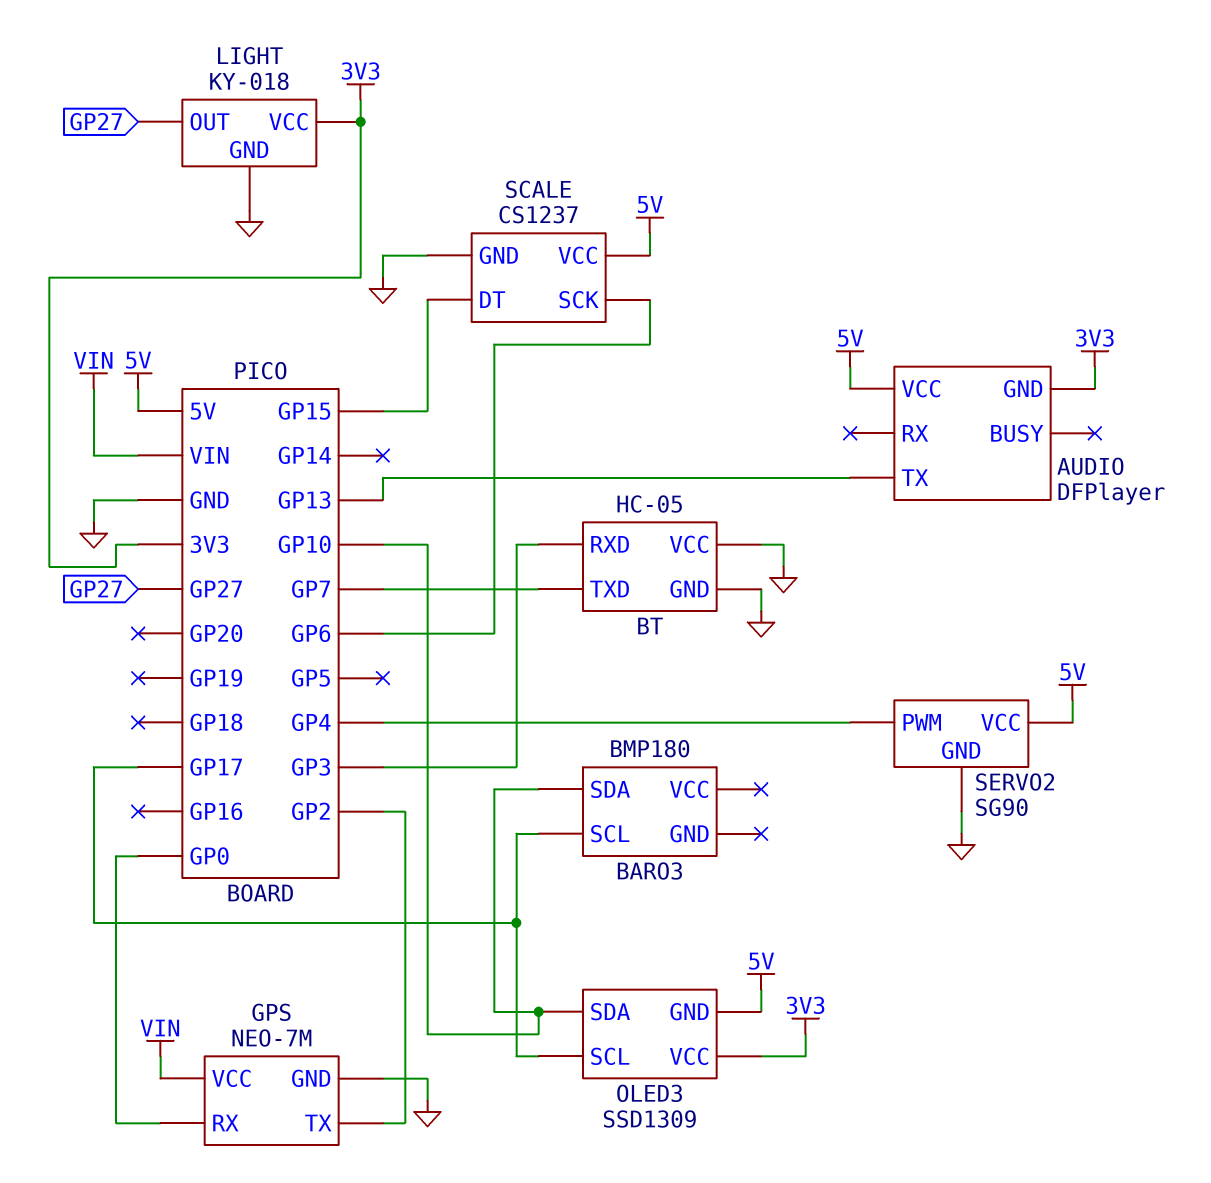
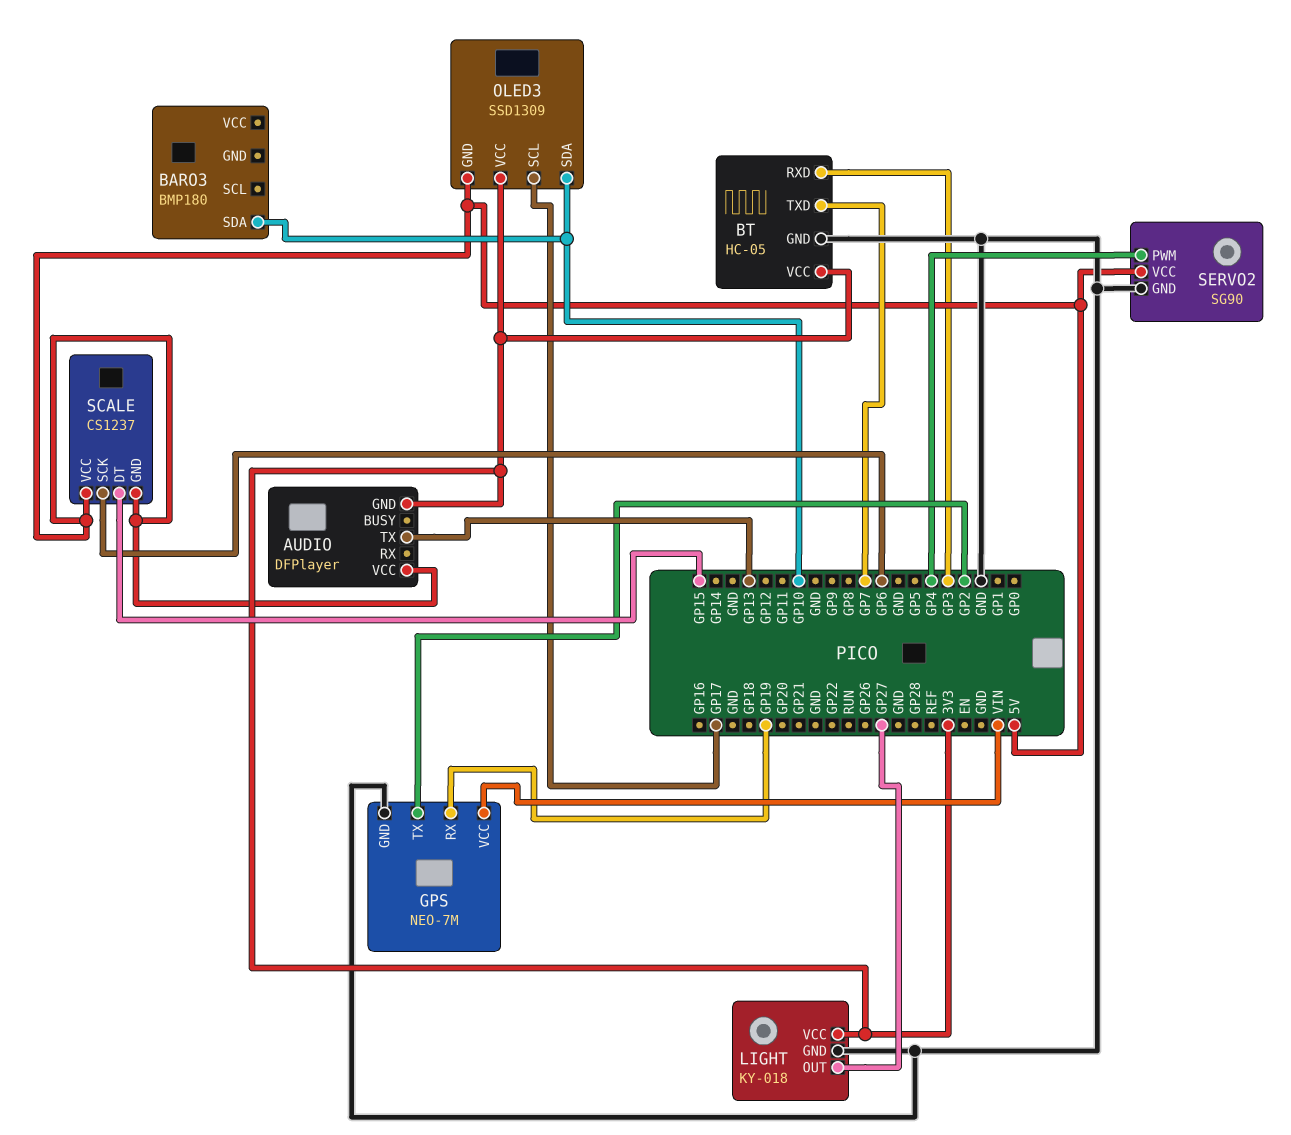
BARO3 pin SCL: GP17 -> none
BT pin VCC: GND -> 3V3
GPS pin RX: GP0 -> GP19
SCALE pin GND: GND -> 5V

